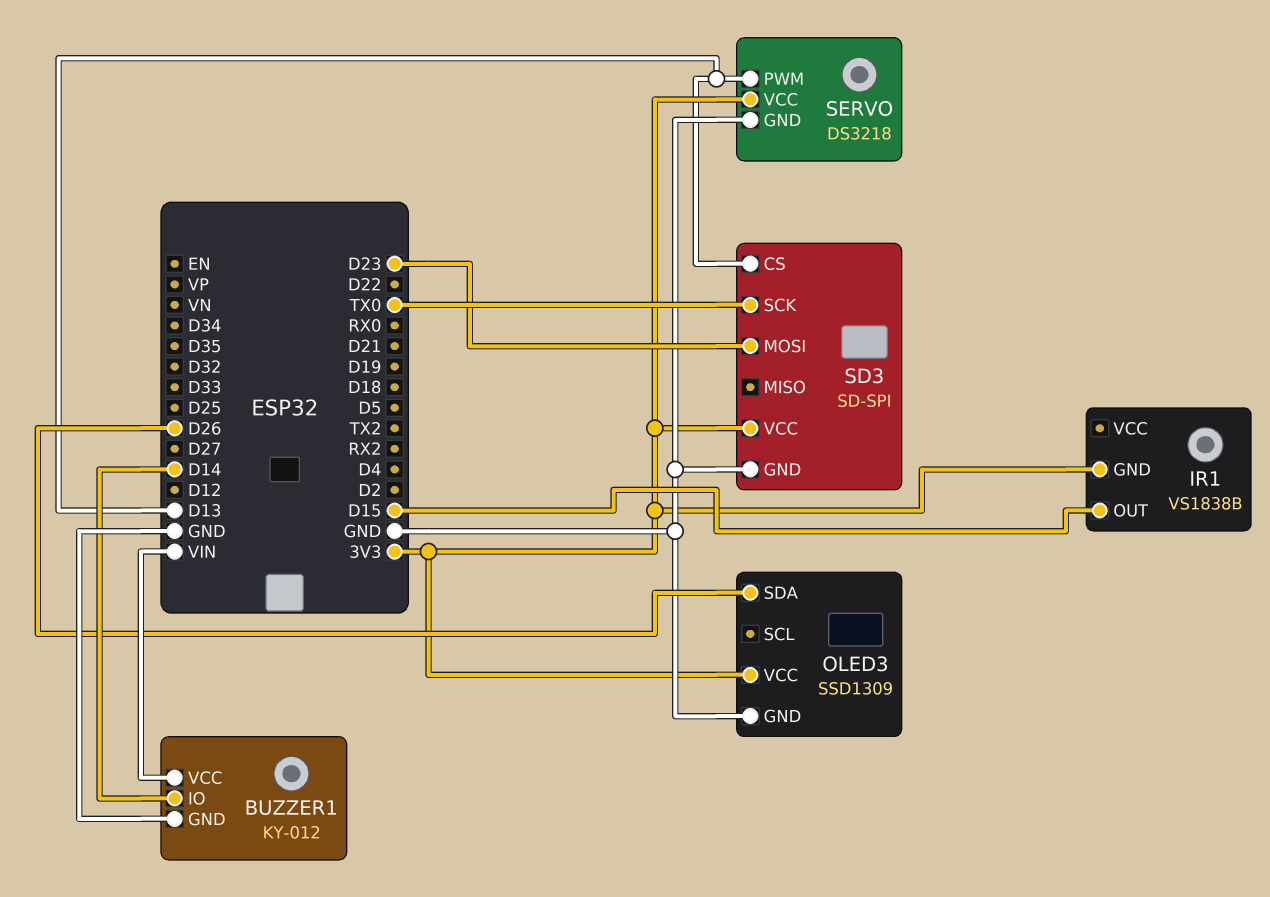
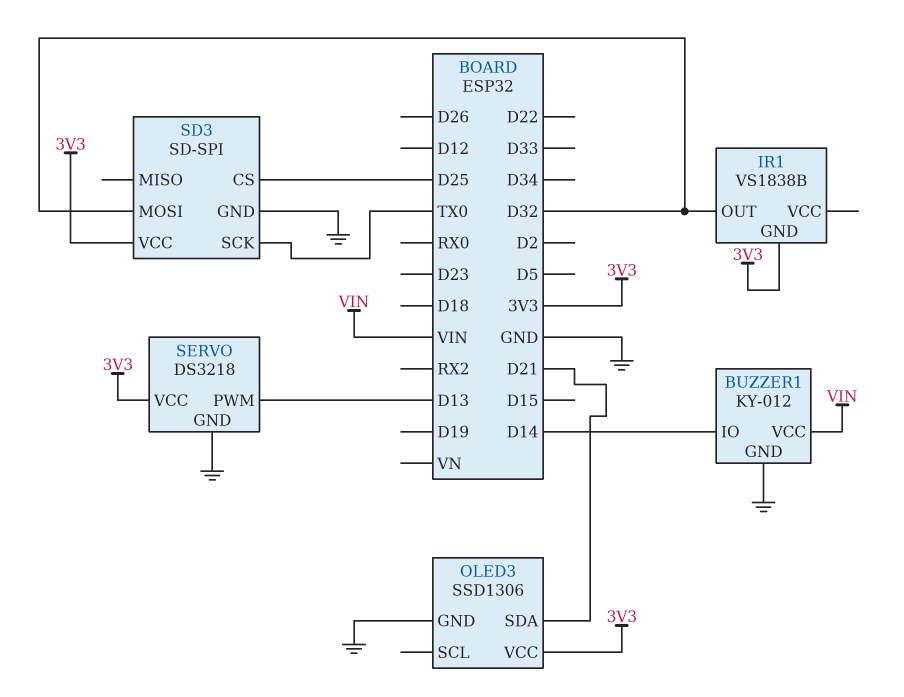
IR1 pin OUT: D15 -> D32
OLED3: SSD1309 -> SSD1306
OLED3 pin SDA: D26 -> D21
SD3 pin CS: D13 -> D25
SD3 pin MOSI: D23 -> D32

